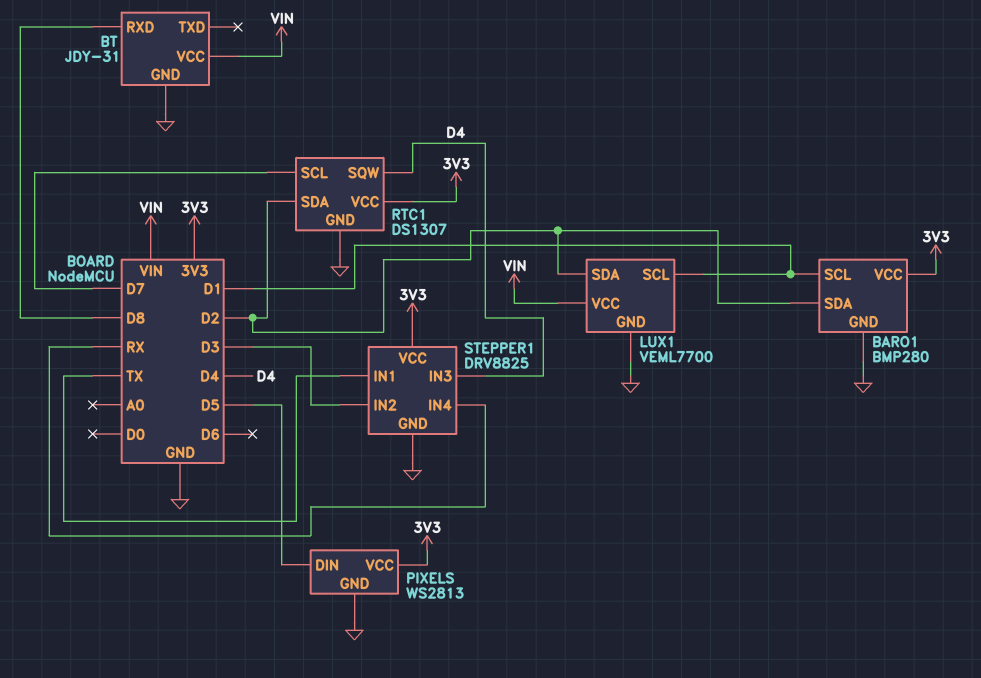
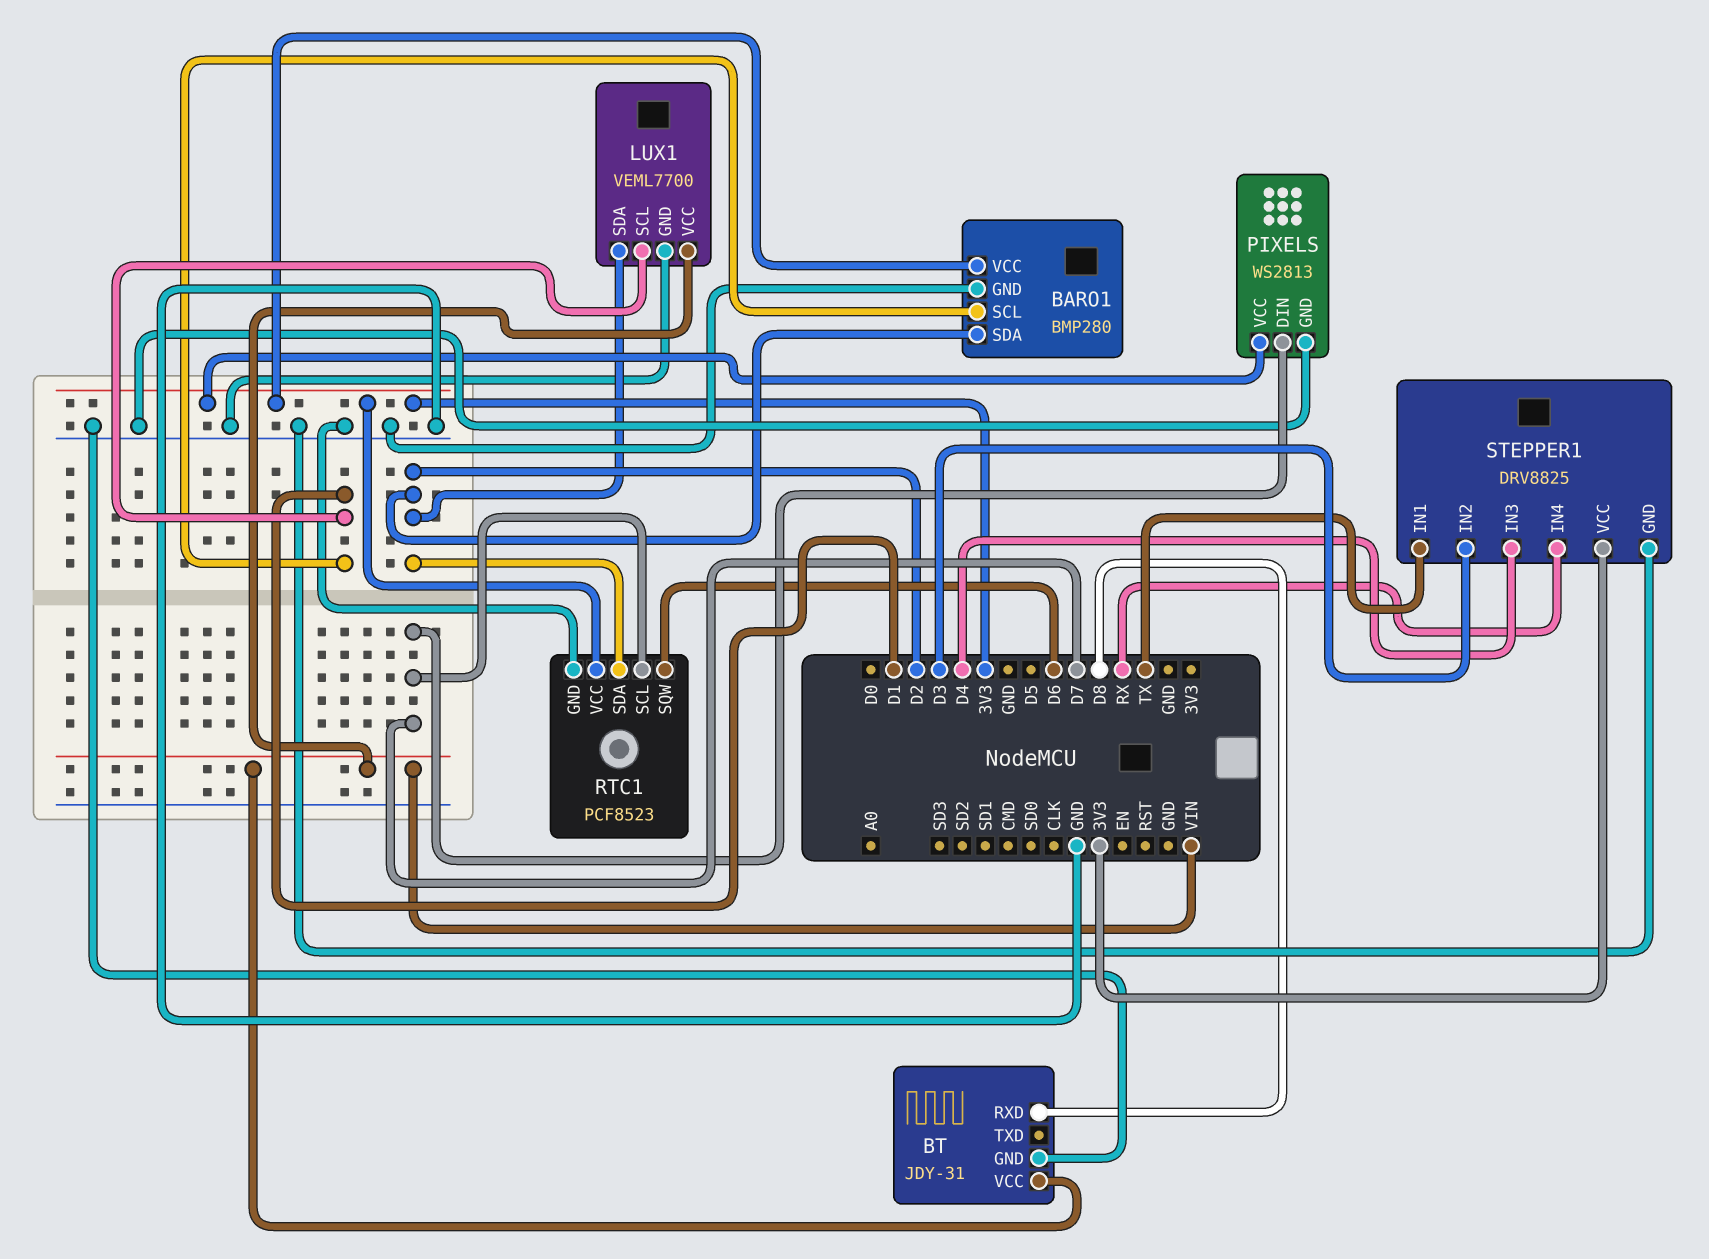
PIXELS pin DIN: D5 -> D7
RTC1: DS1307 -> PCF8523
RTC1 pin SQW: D4 -> D6

